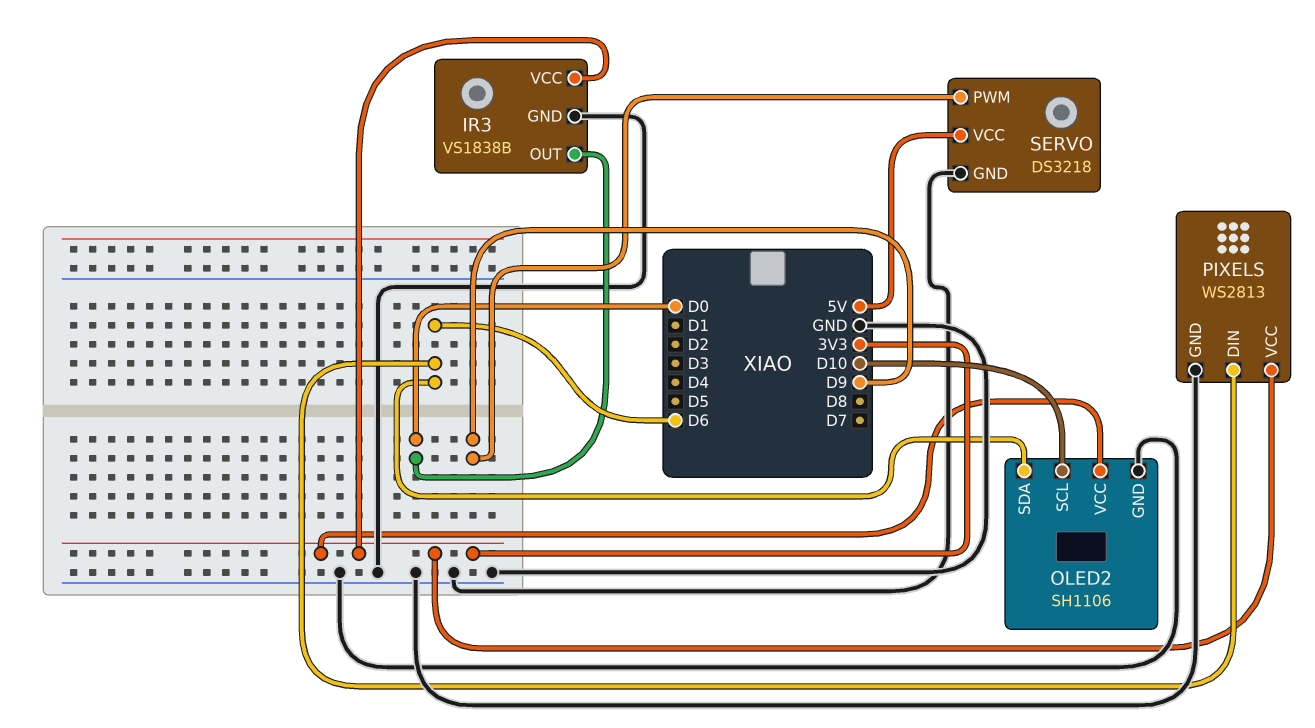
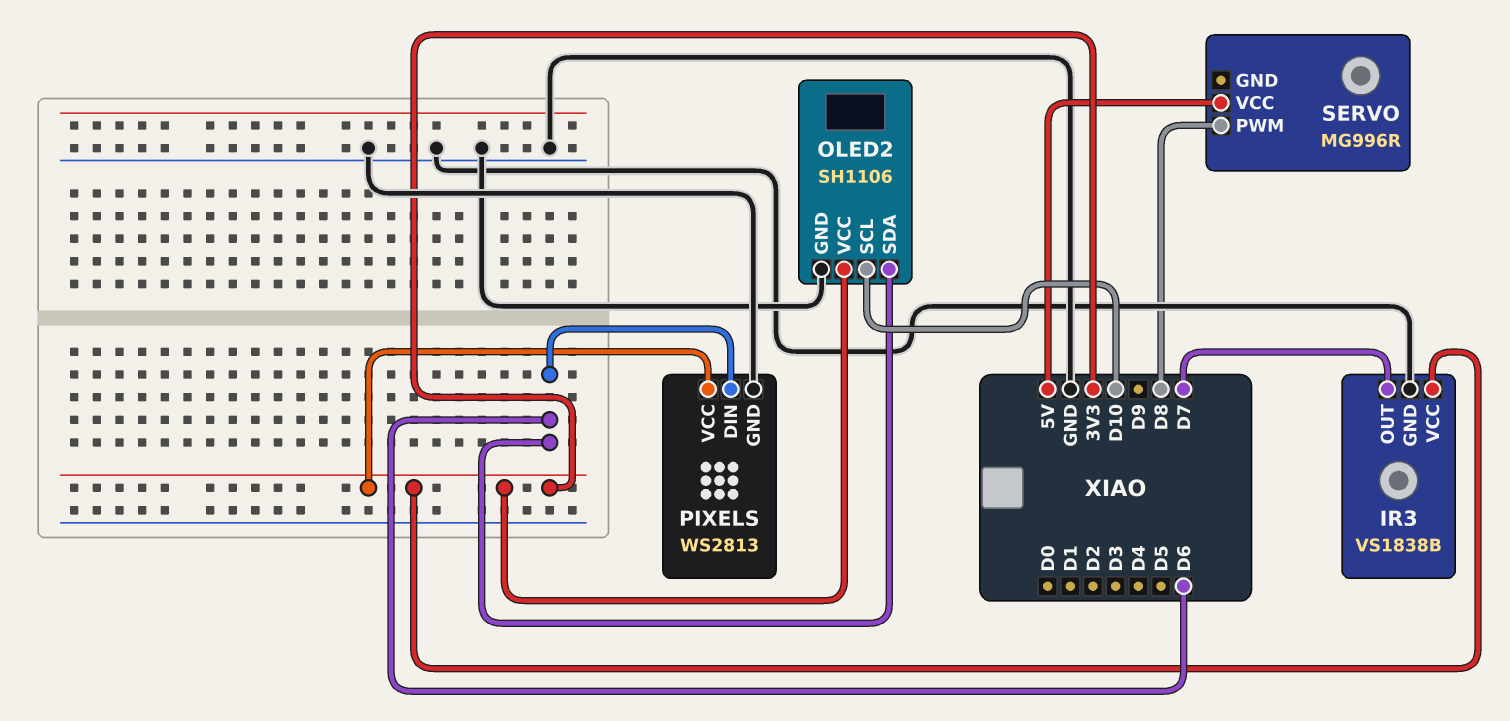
IR3 pin OUT: D0 -> D7
SERVO: DS3218 -> MG996R
SERVO pin GND: GND -> none
SERVO pin PWM: D9 -> D8

